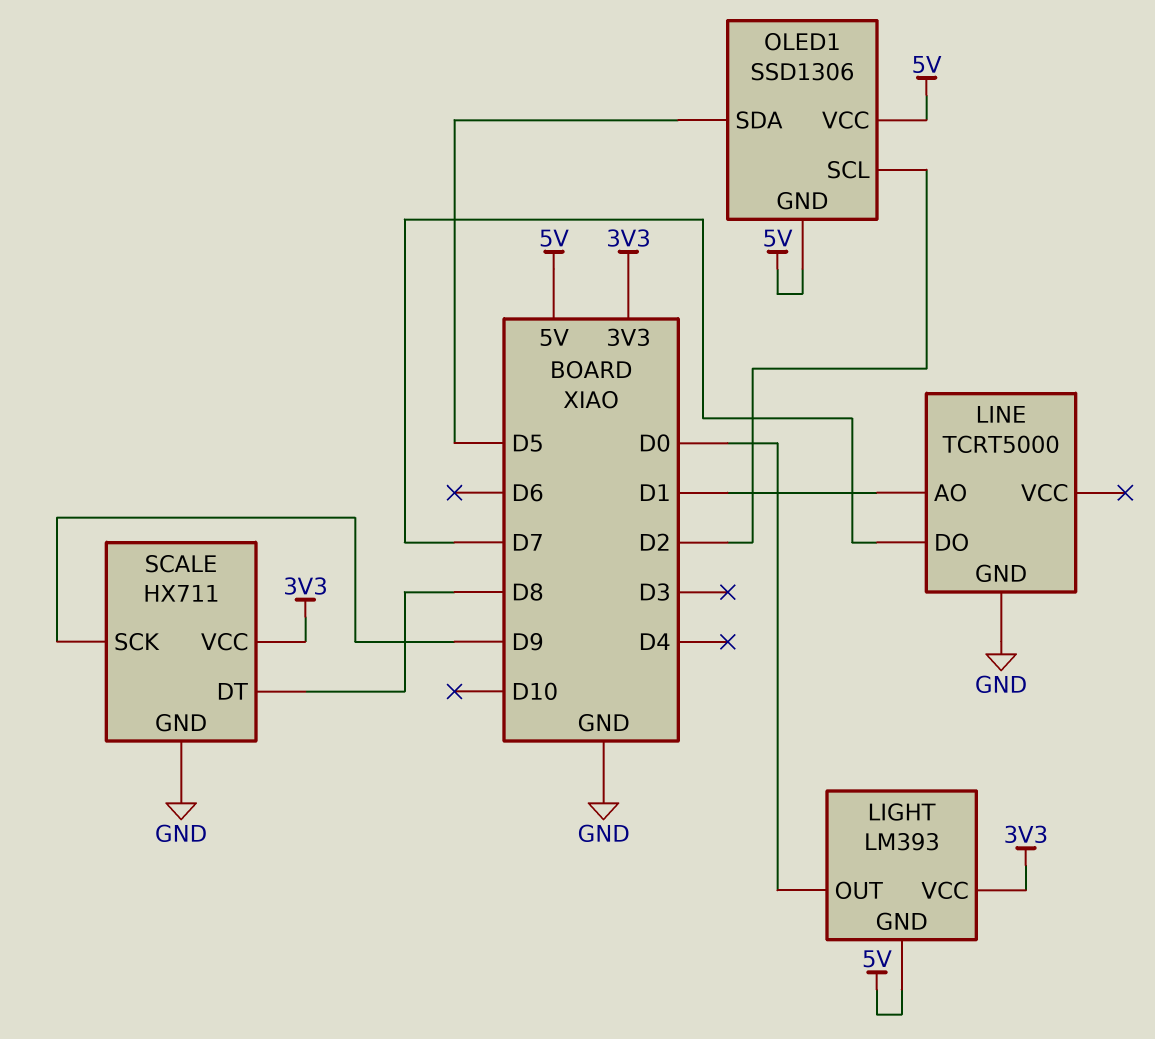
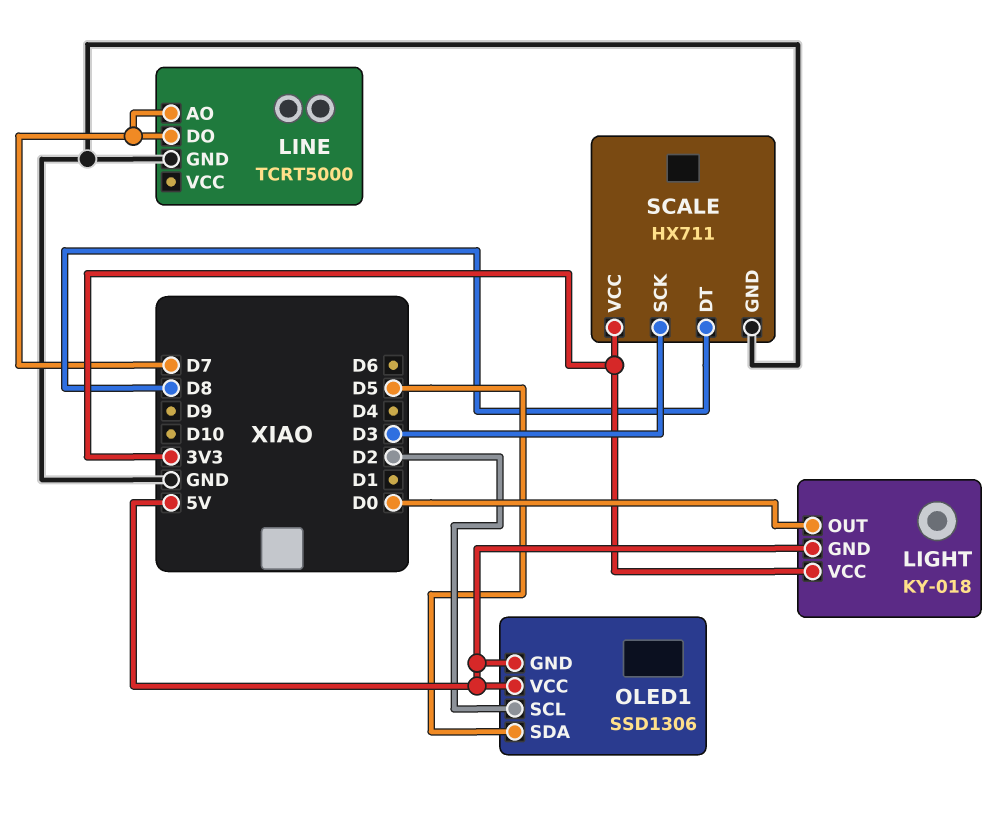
LIGHT: LM393 -> KY-018
LINE pin AO: D1 -> D7
SCALE pin SCK: D9 -> D3

